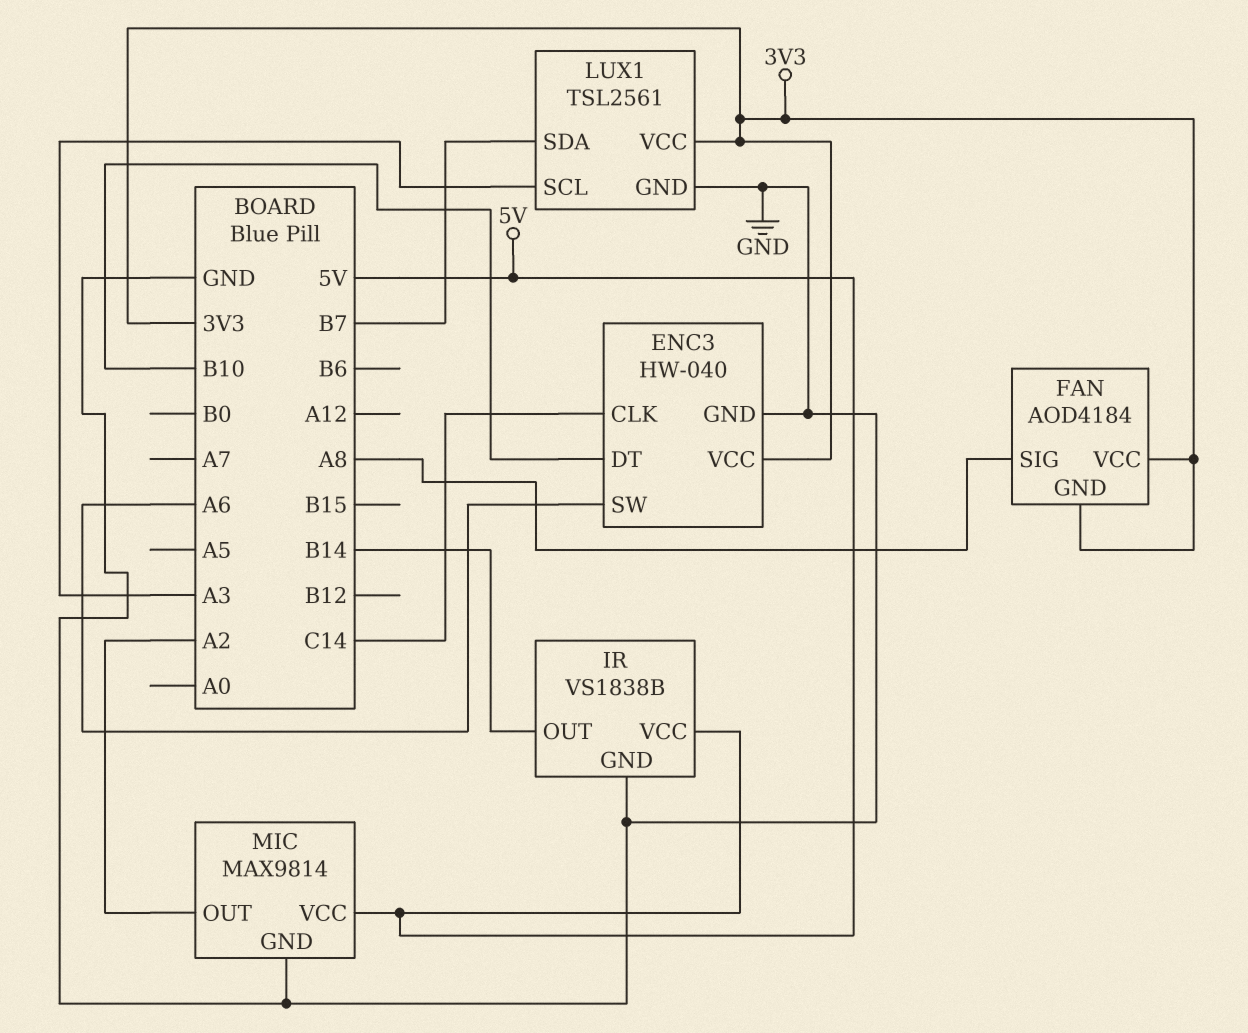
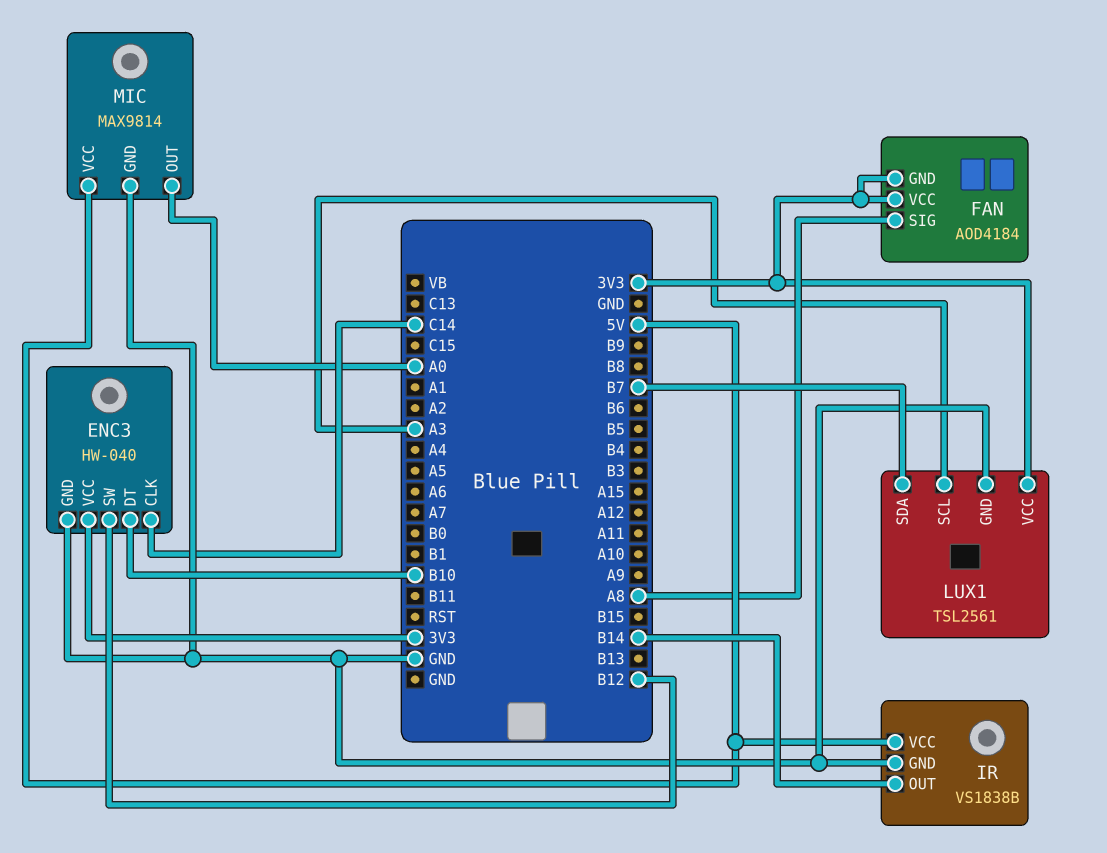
ENC3 pin SW: A6 -> B12
MIC pin OUT: A2 -> A0

